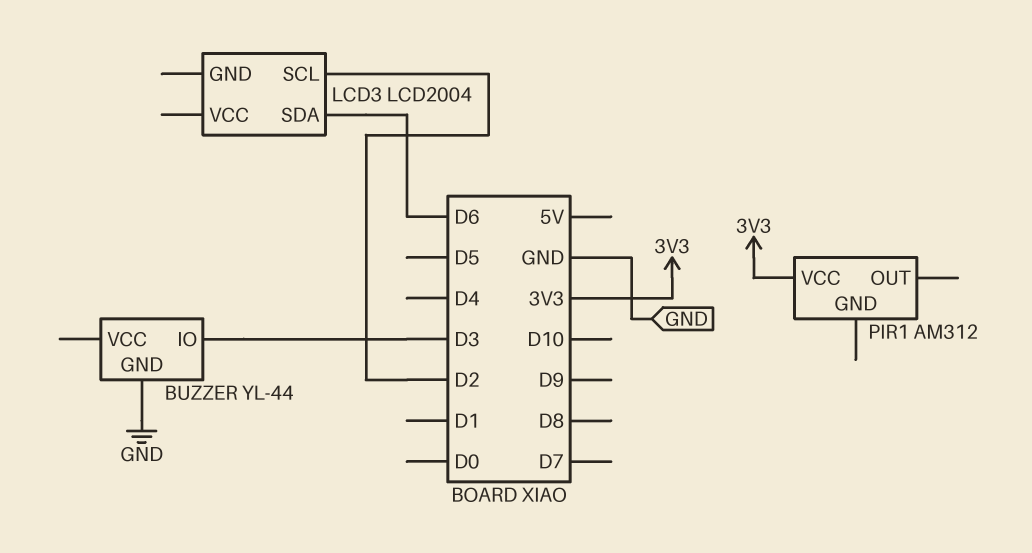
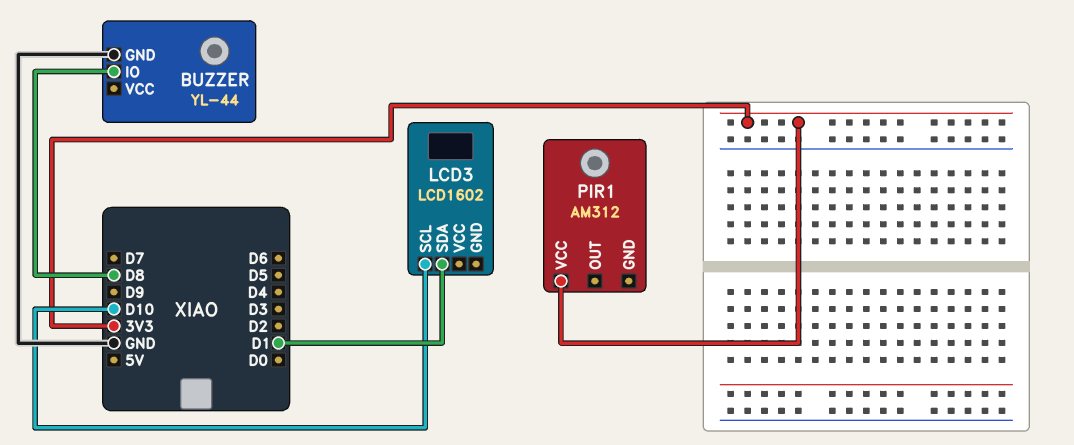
BUZZER pin IO: D3 -> D8
LCD3: LCD2004 -> LCD1602
LCD3 pin SCL: D2 -> D10
LCD3 pin SDA: D6 -> D1

